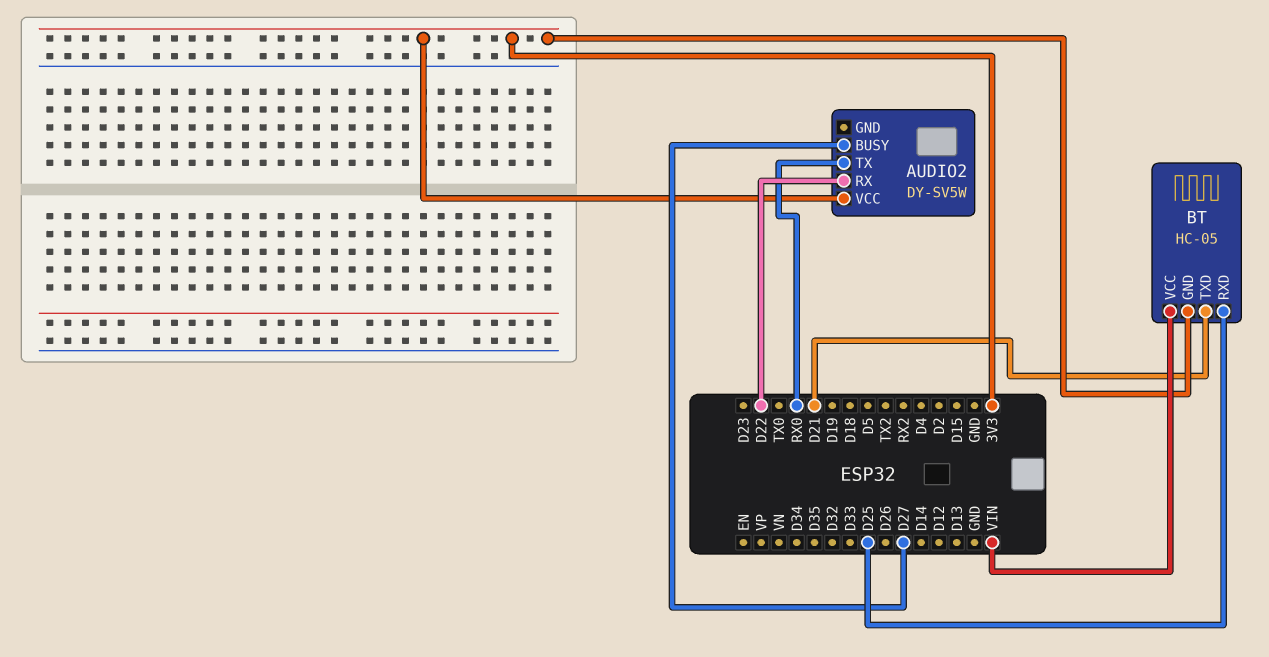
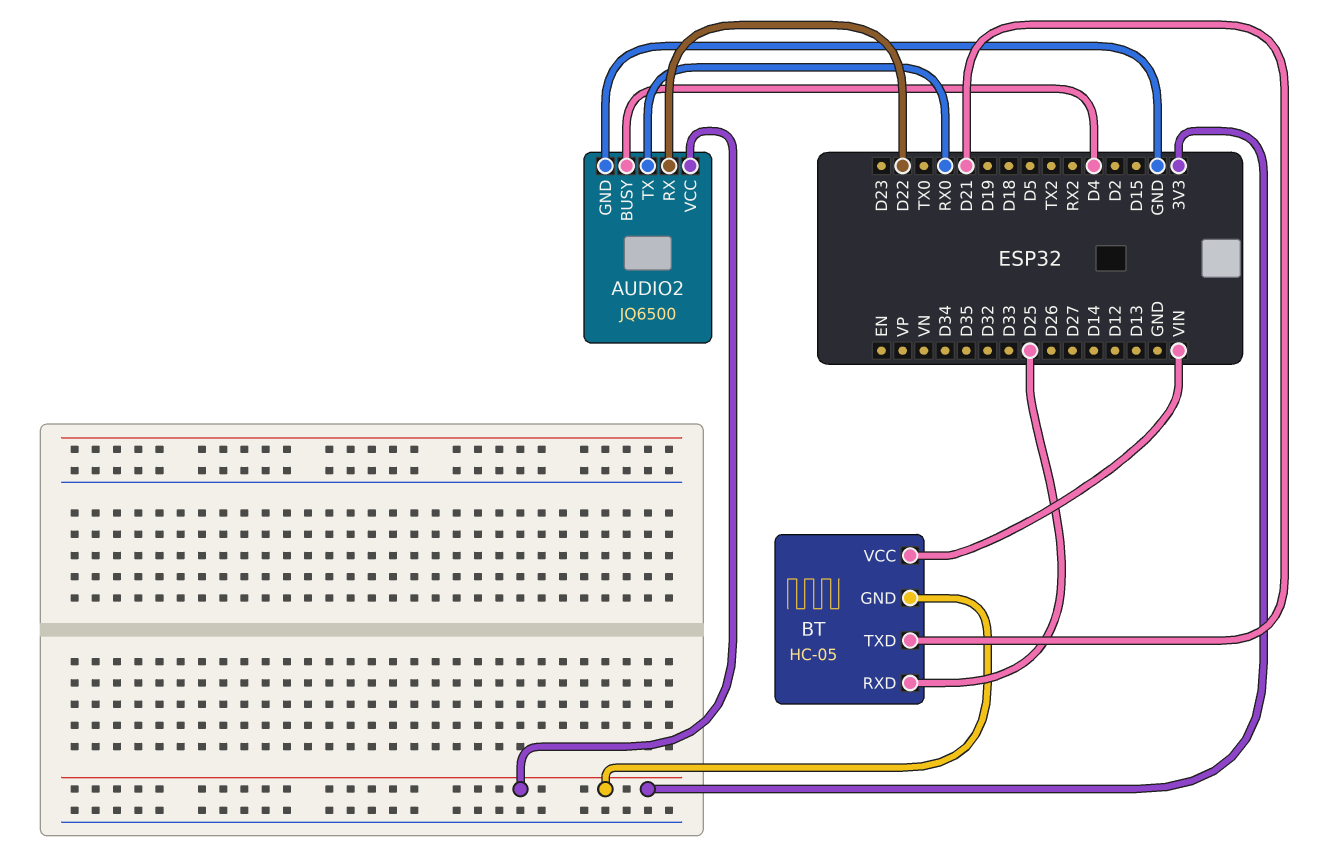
AUDIO2: DY-SV5W -> JQ6500
AUDIO2 pin BUSY: D27 -> D4
AUDIO2 pin GND: none -> GND

